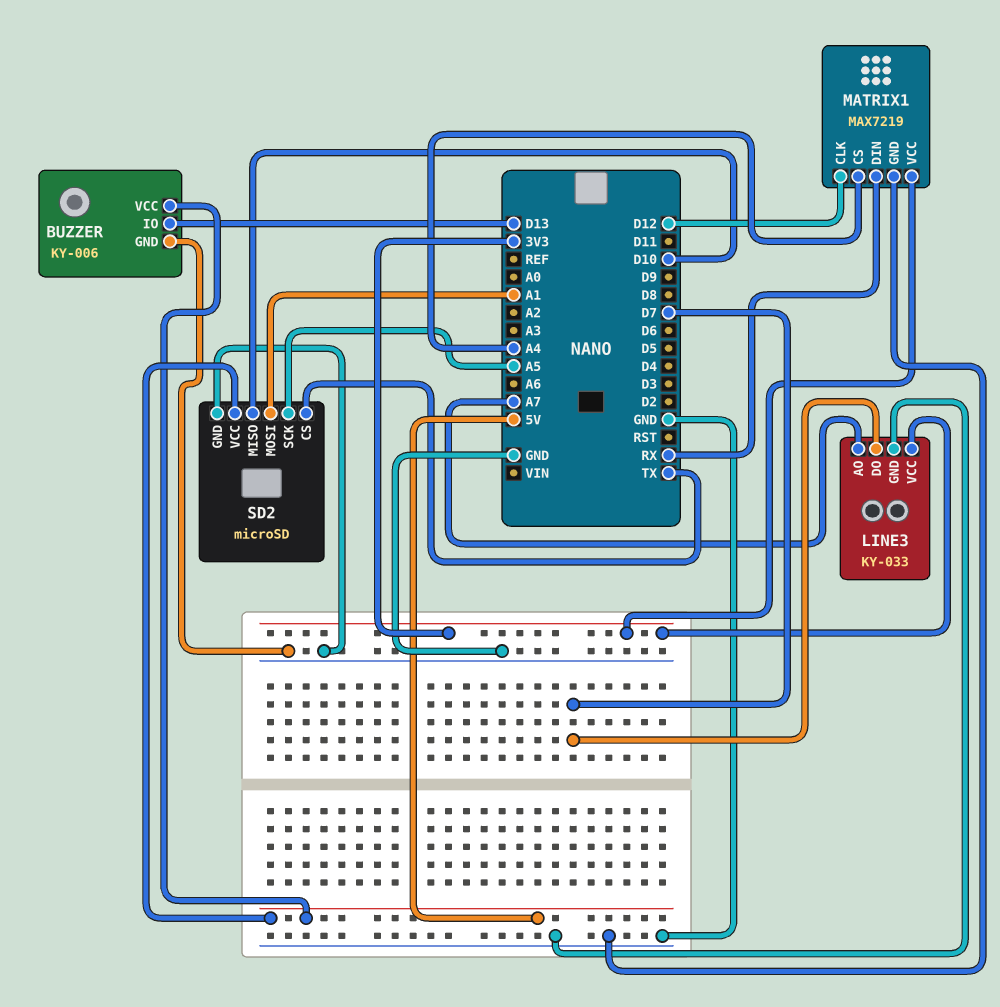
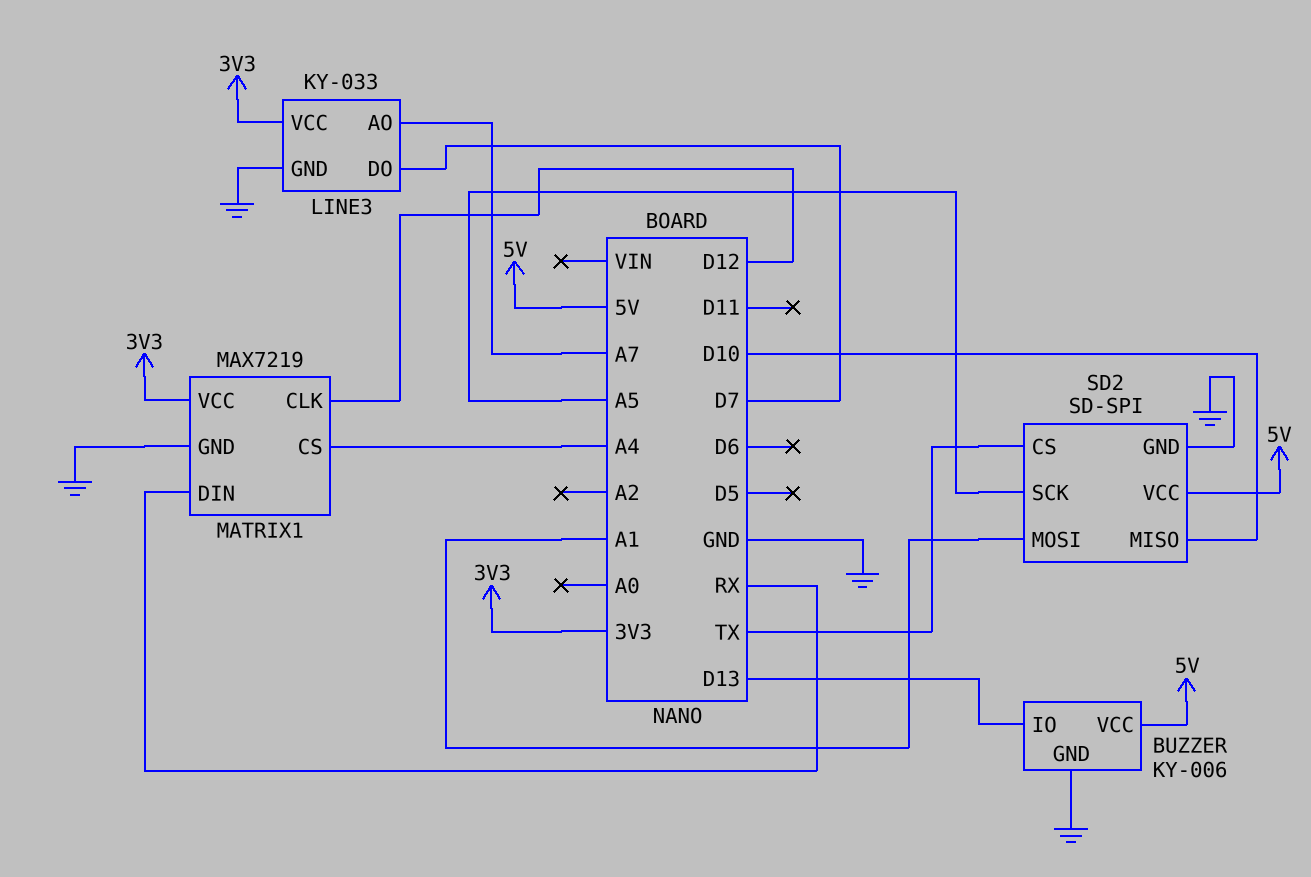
SD2: microSD -> SD-SPI

